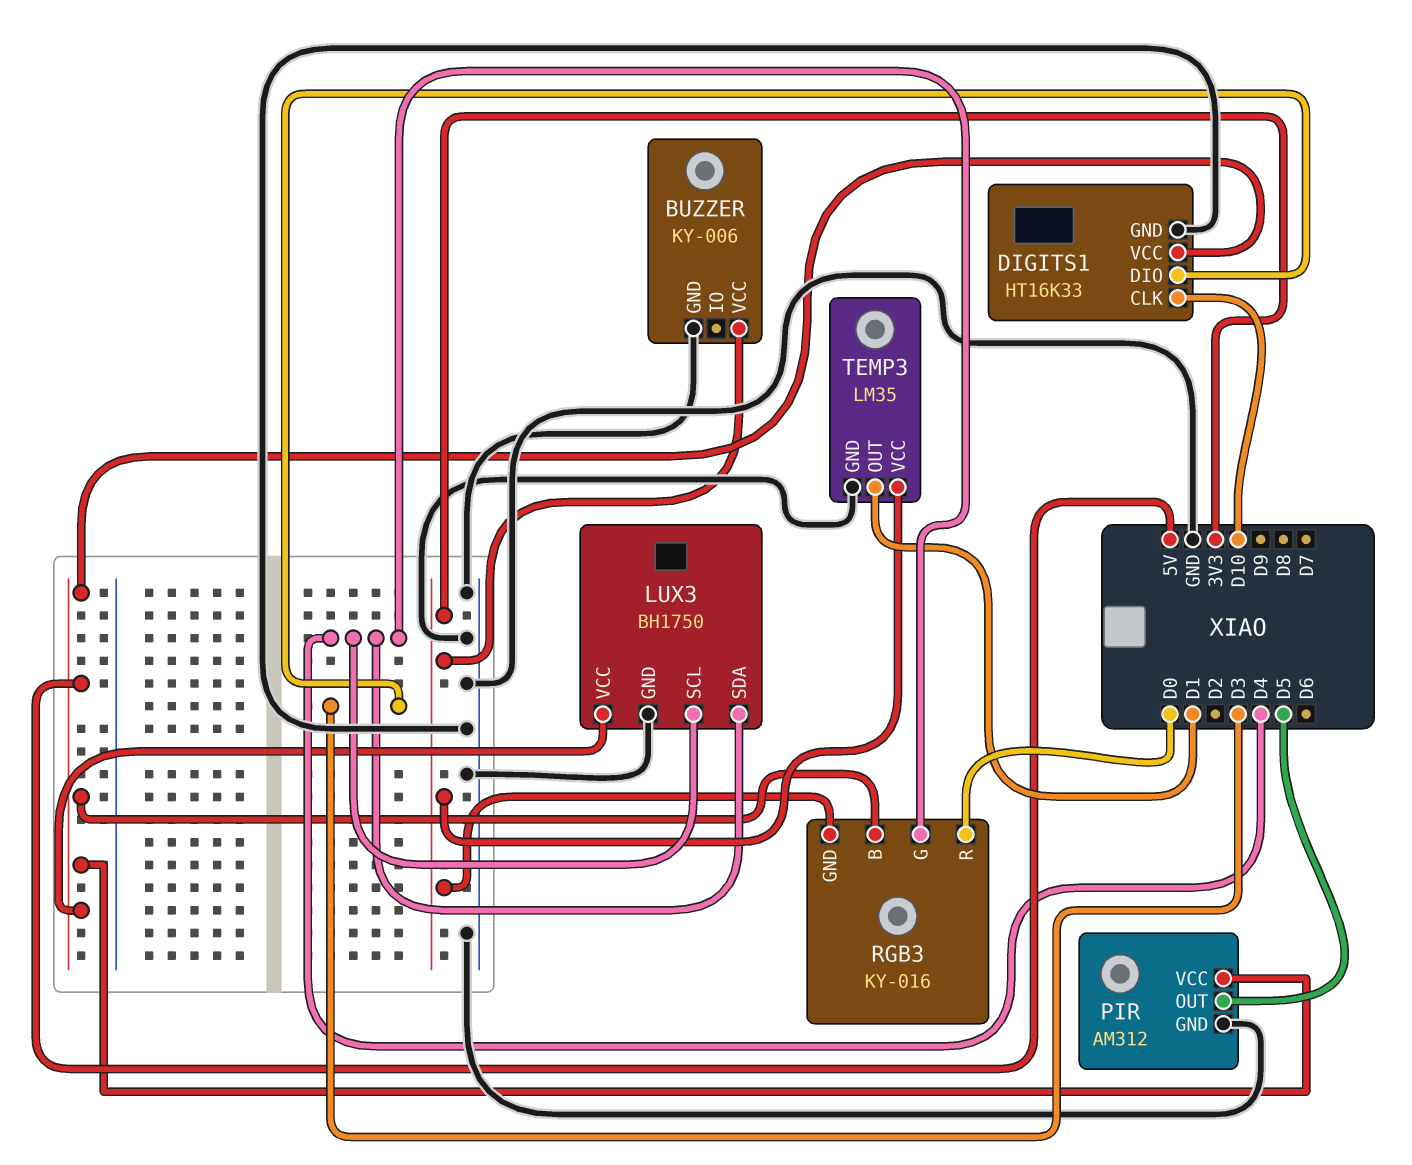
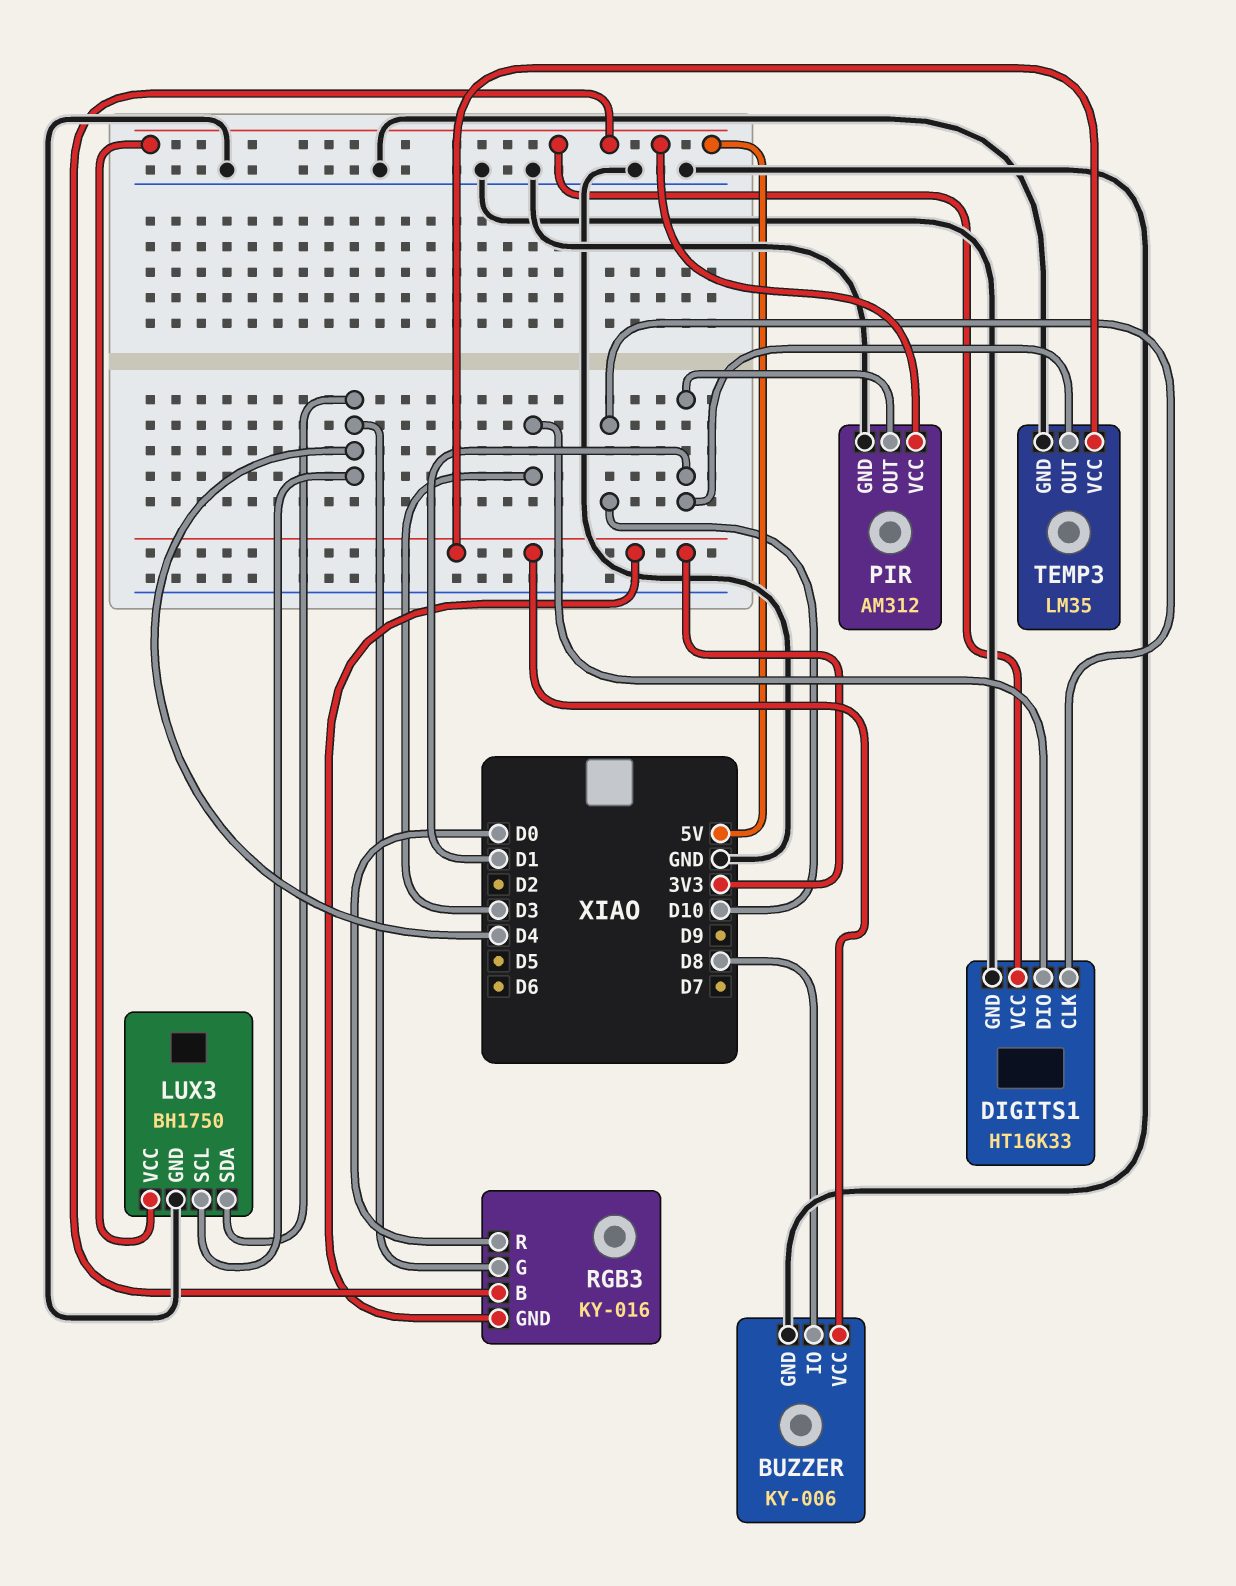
BUZZER pin IO: none -> D8
PIR pin OUT: D5 -> D1

